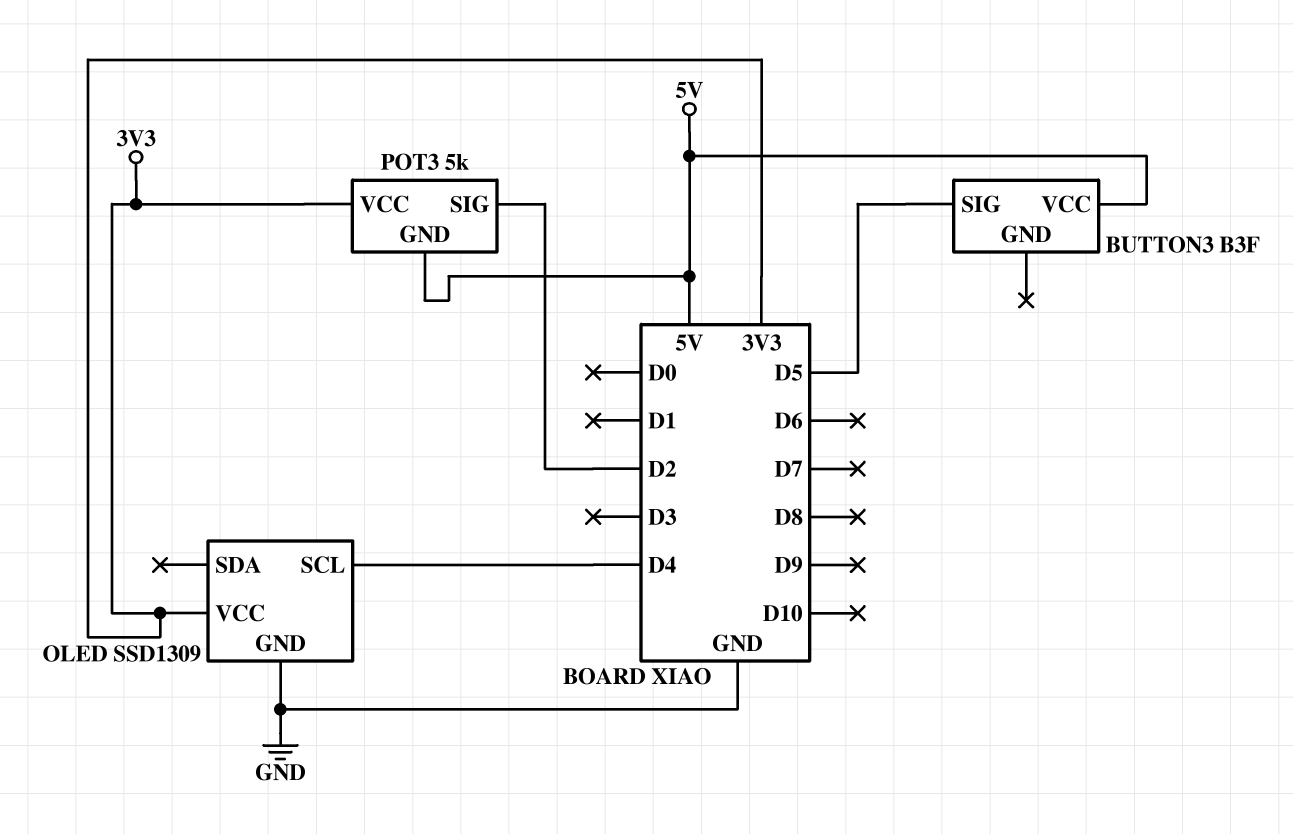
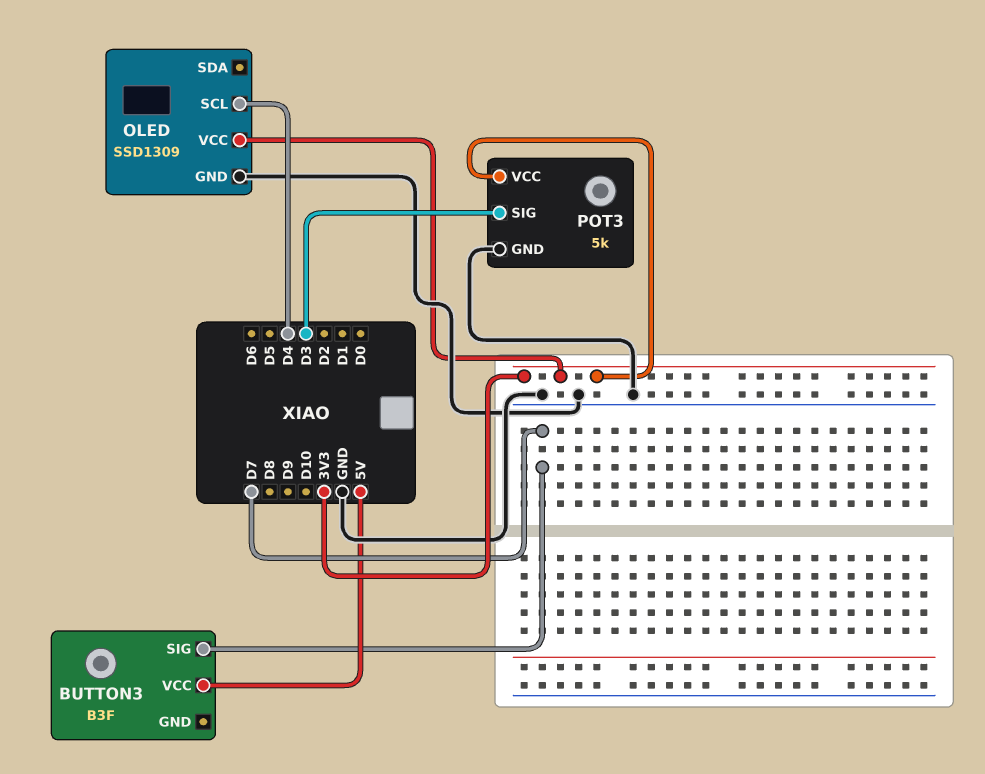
BUTTON3 pin SIG: D5 -> D7
POT3 pin GND: 5V -> GND
POT3 pin SIG: D2 -> D3

